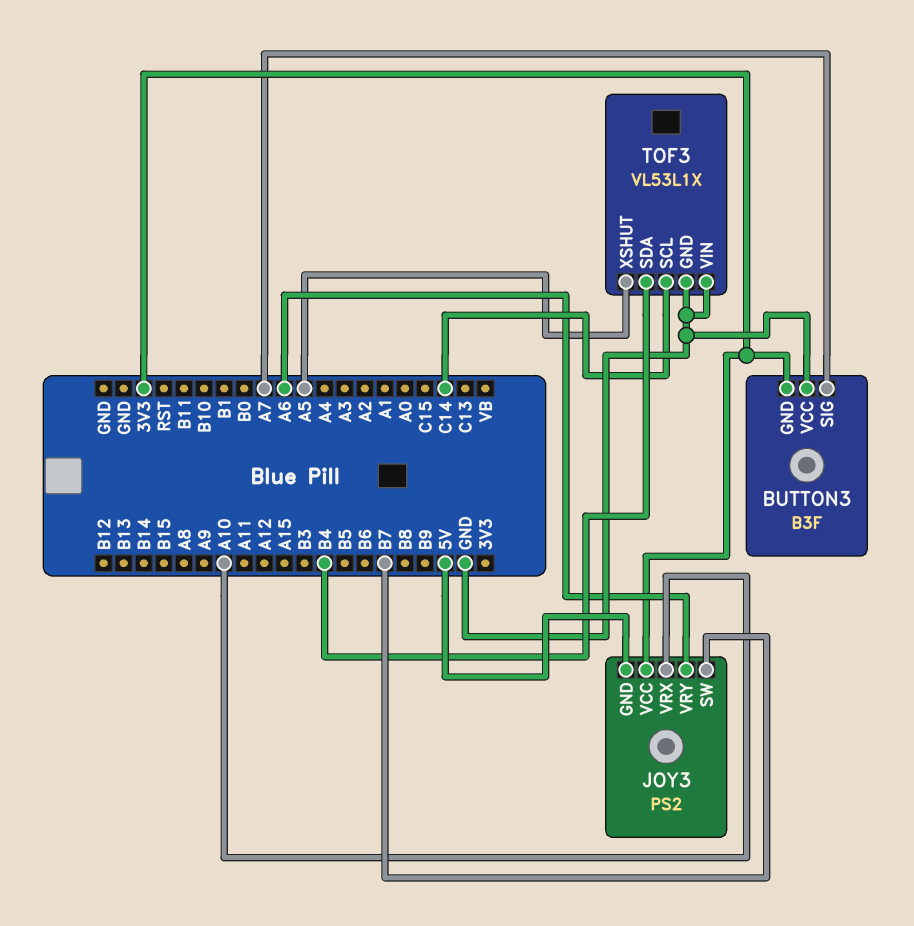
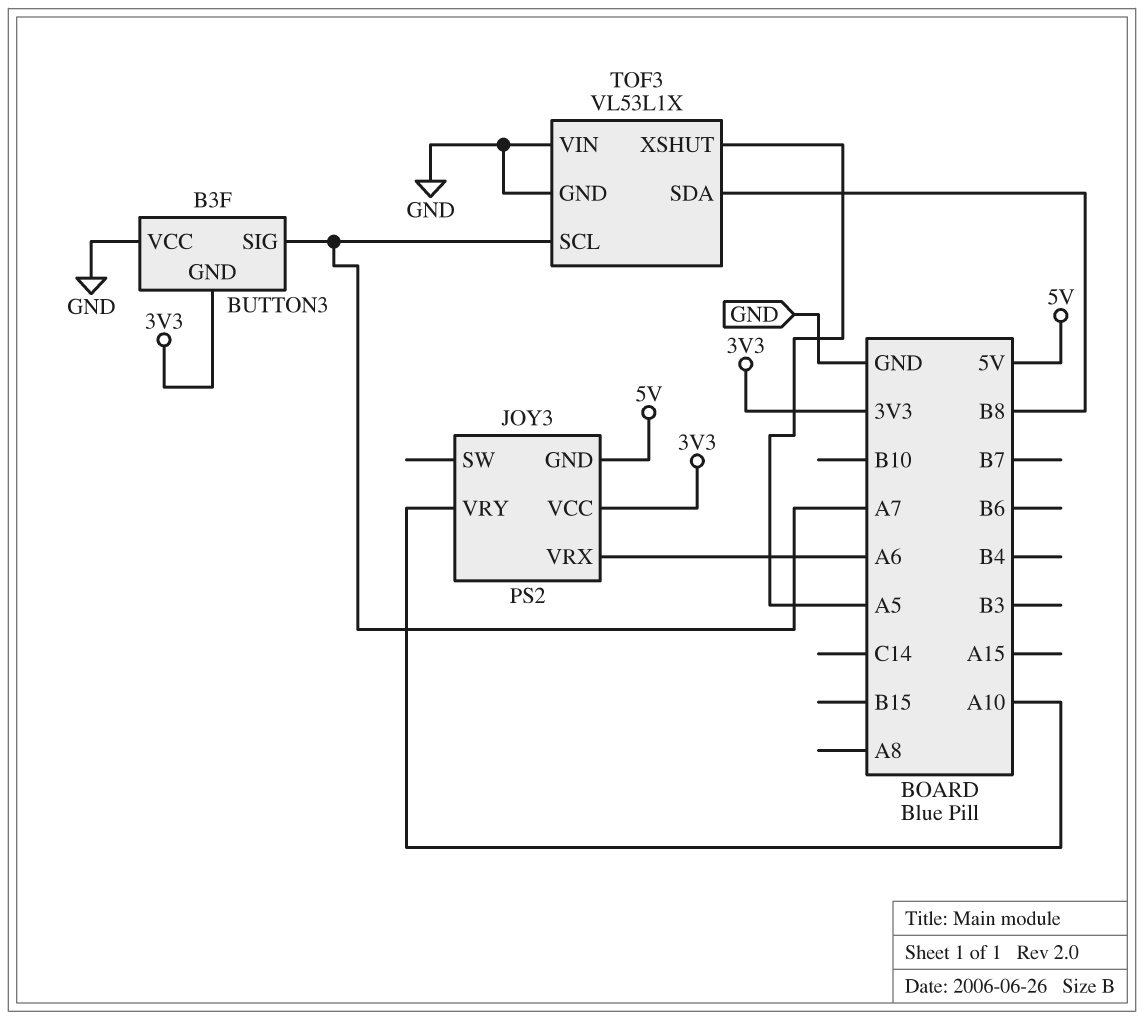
JOY3 pin SW: B7 -> none
JOY3 pin VRX: A10 -> A6
JOY3 pin VRY: A6 -> A10
TOF3 pin SCL: C14 -> A7
TOF3 pin SDA: B4 -> B8

